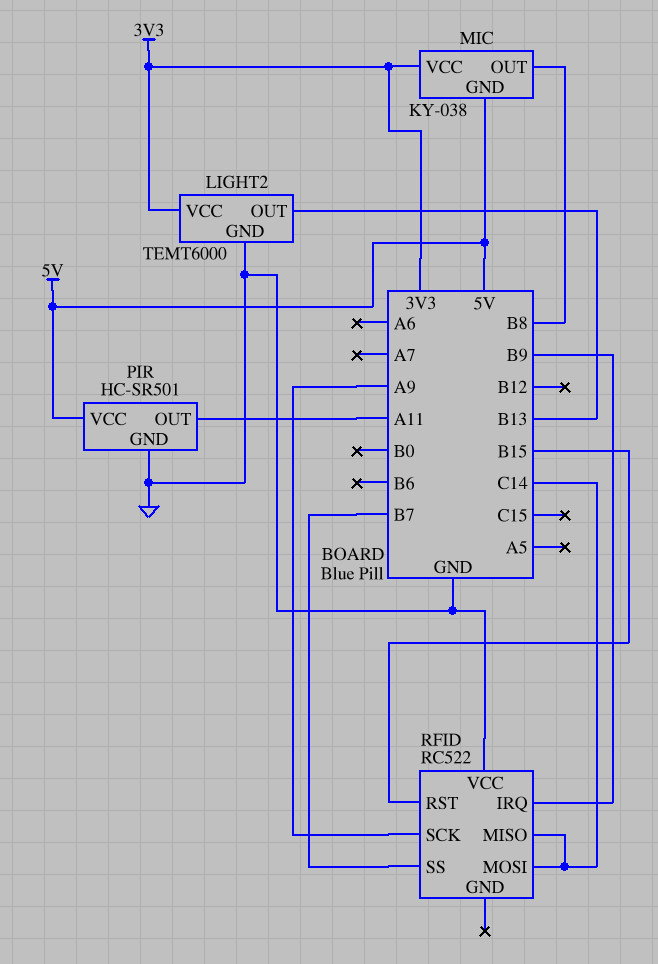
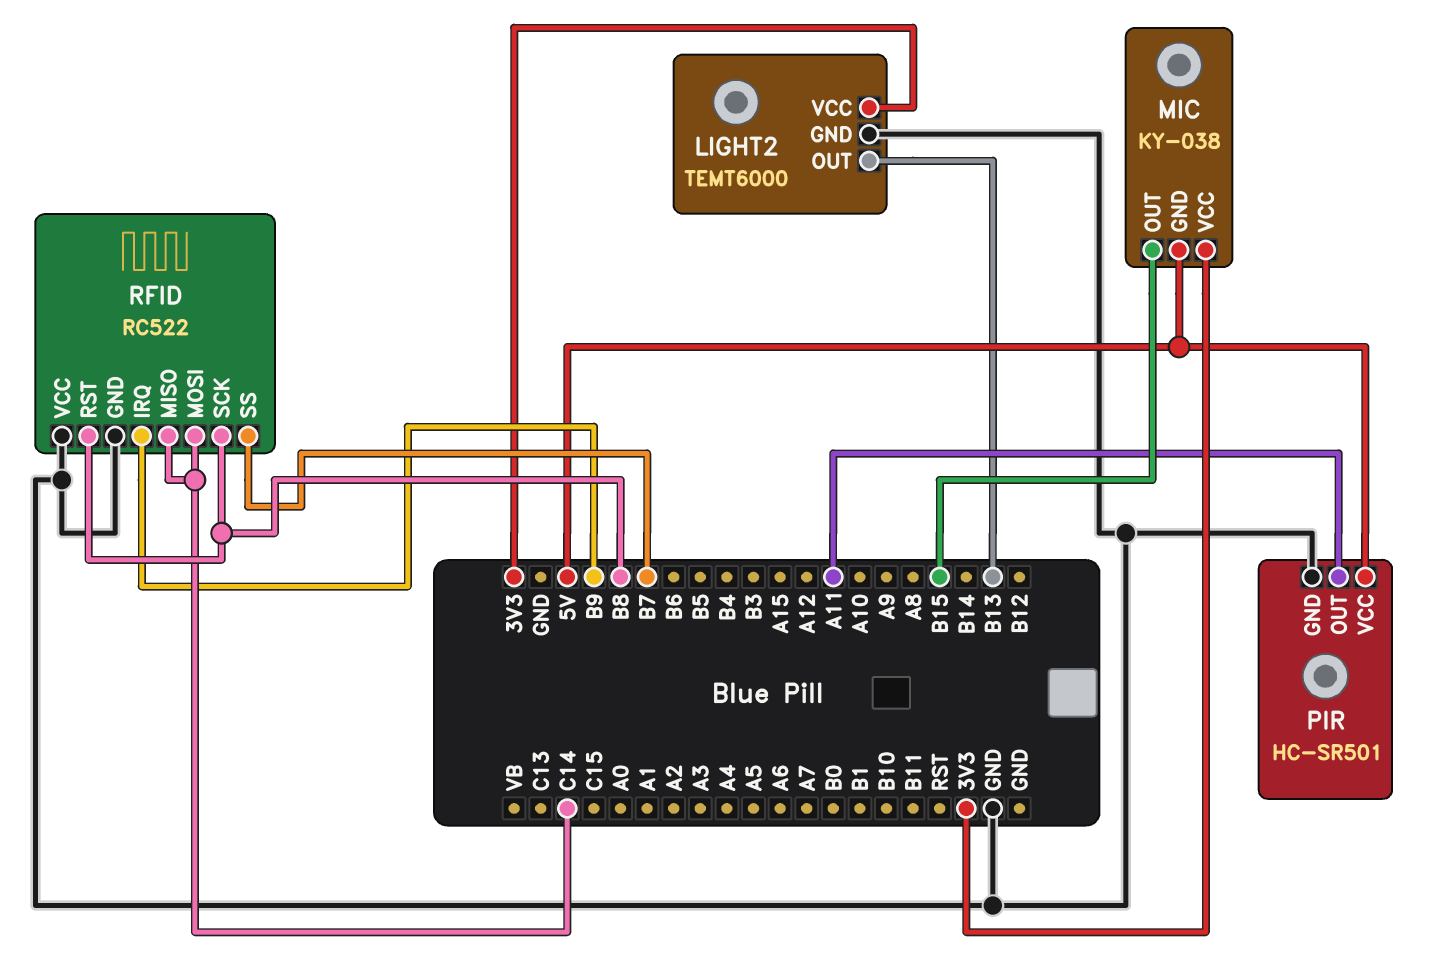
MIC pin OUT: B8 -> B15
RFID pin GND: none -> GND
RFID pin RST: B15 -> B8
RFID pin SCK: A9 -> B8

